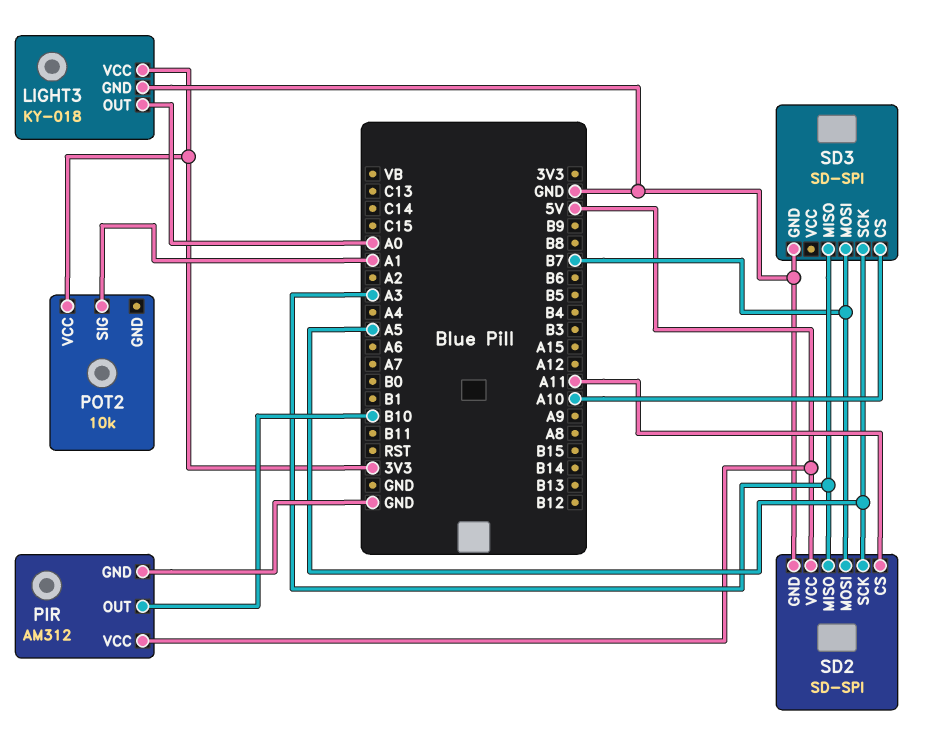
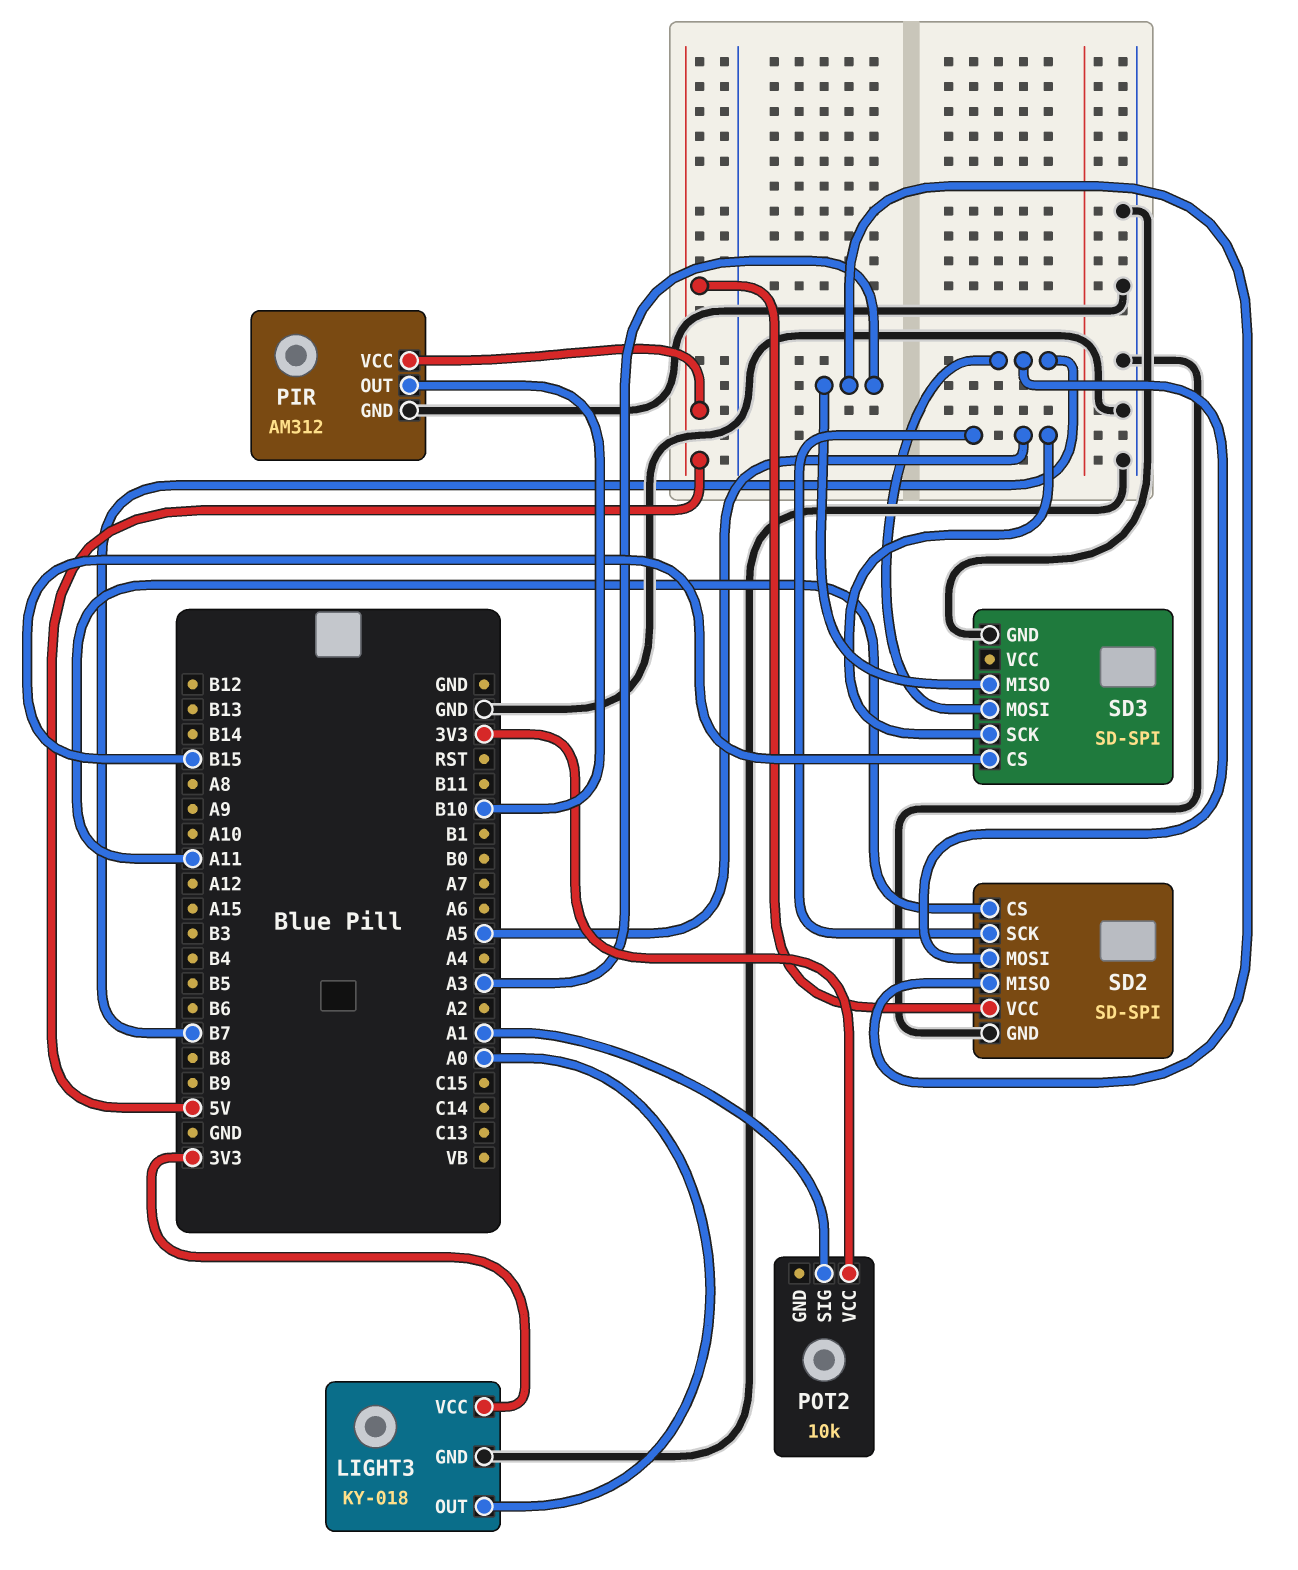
SD3 pin CS: A10 -> B15

